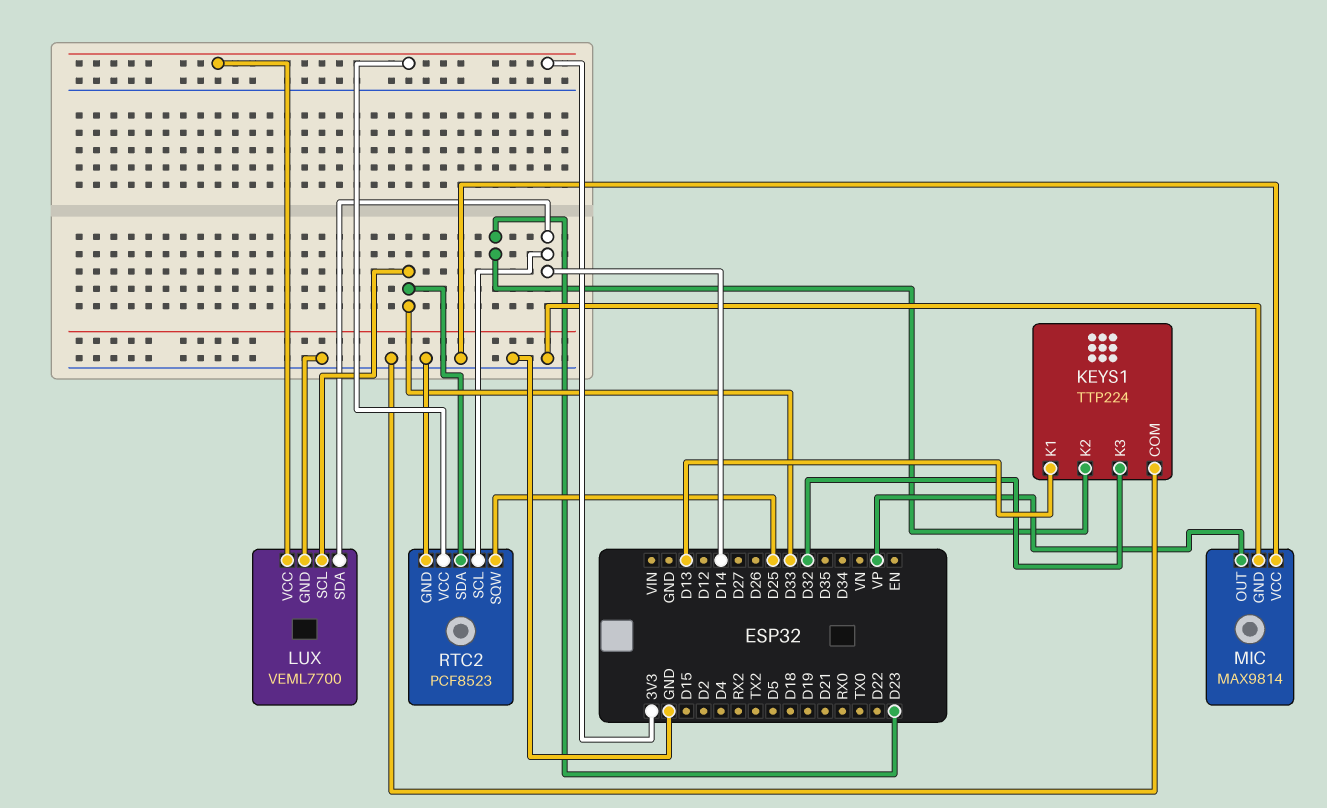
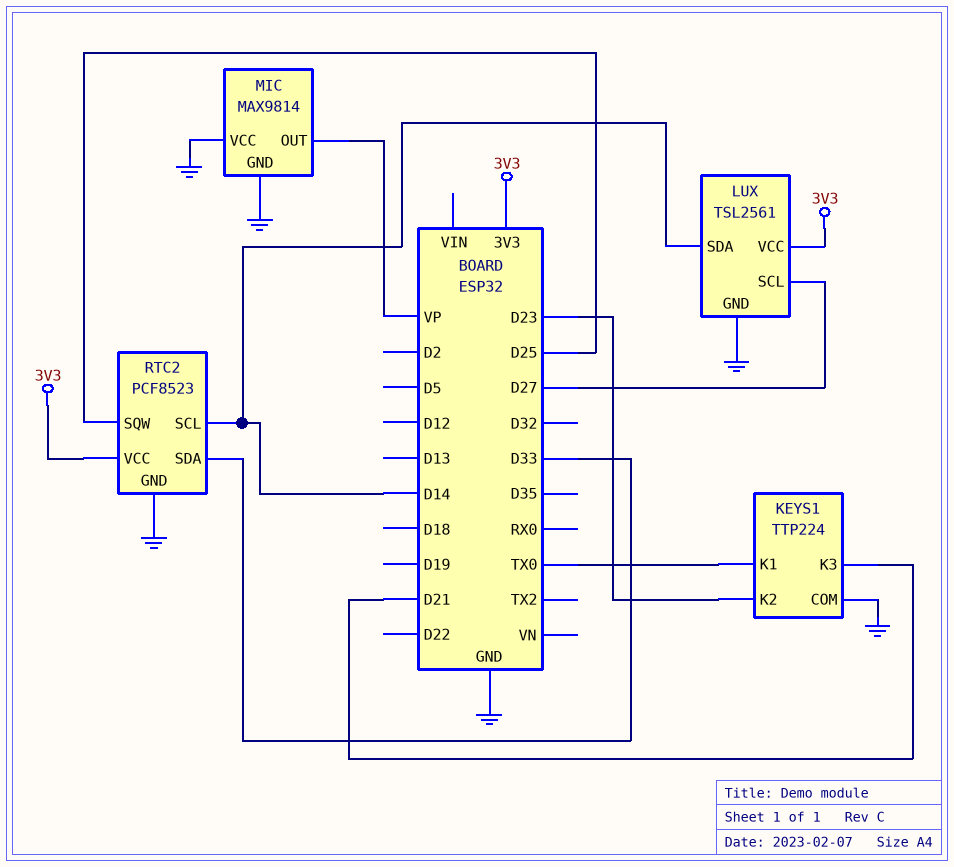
KEYS1 pin K1: D13 -> TX0
KEYS1 pin K3: D32 -> D21
LUX: VEML7700 -> TSL2561
LUX pin SCL: D33 -> D27

